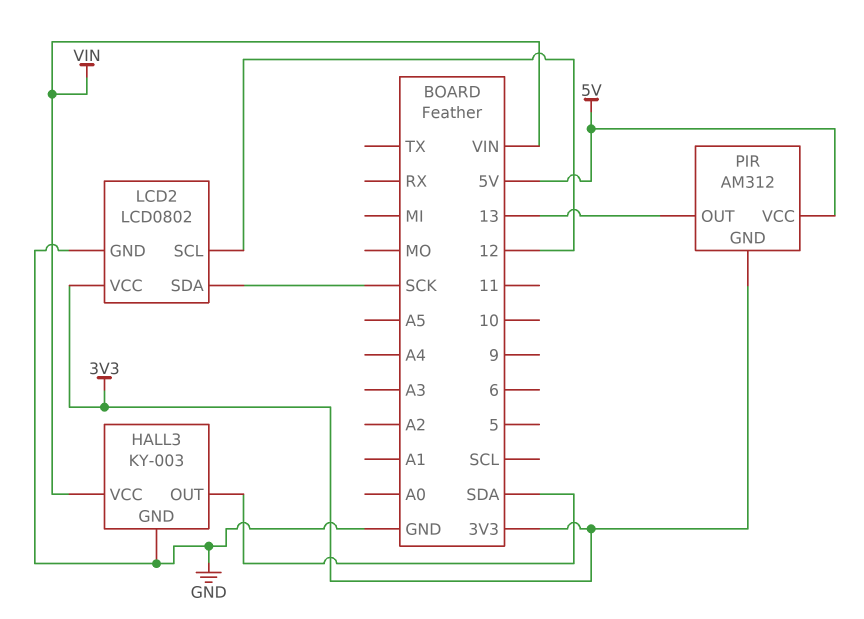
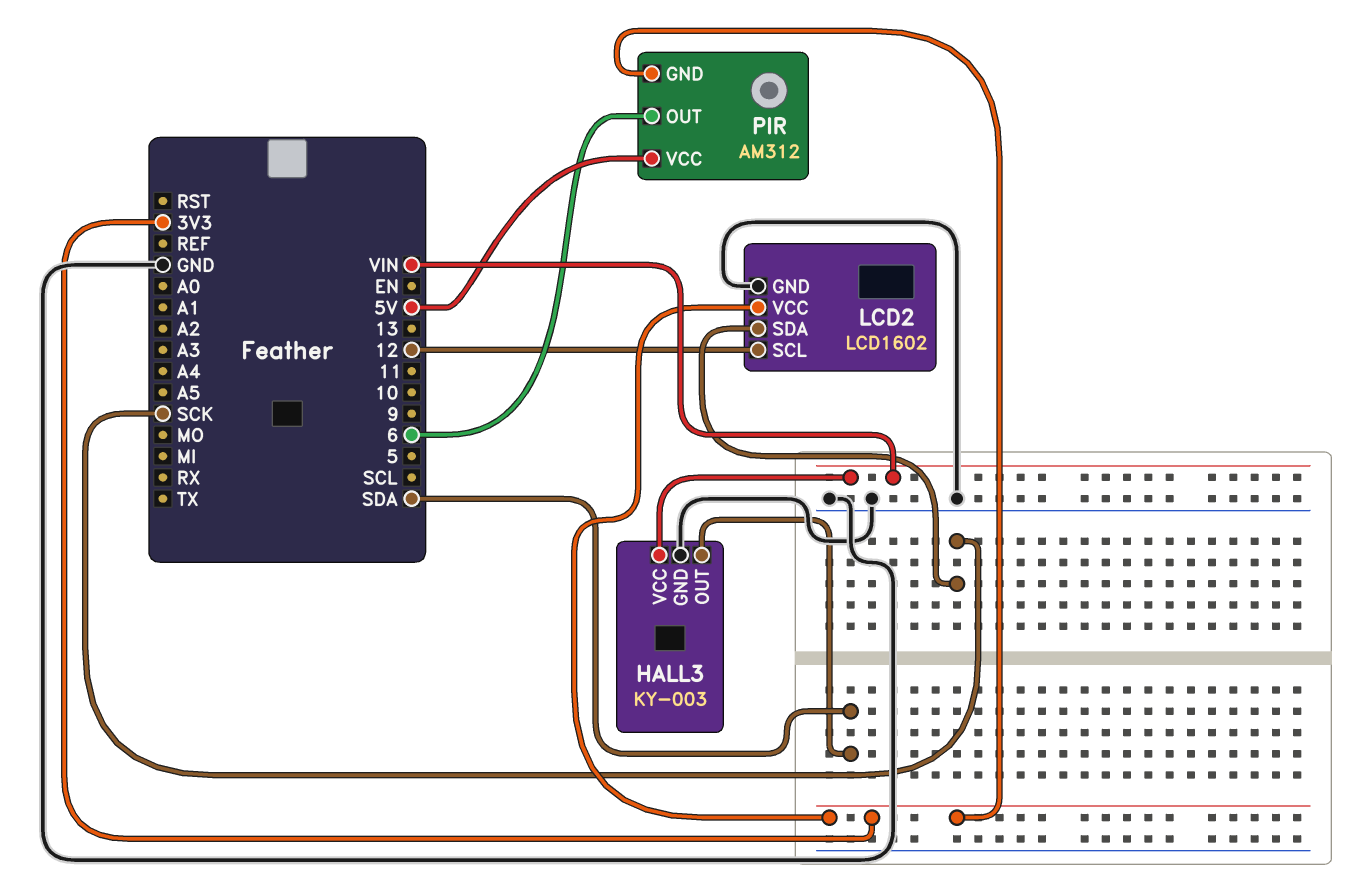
LCD2: LCD0802 -> LCD1602
PIR pin OUT: 13 -> 6

